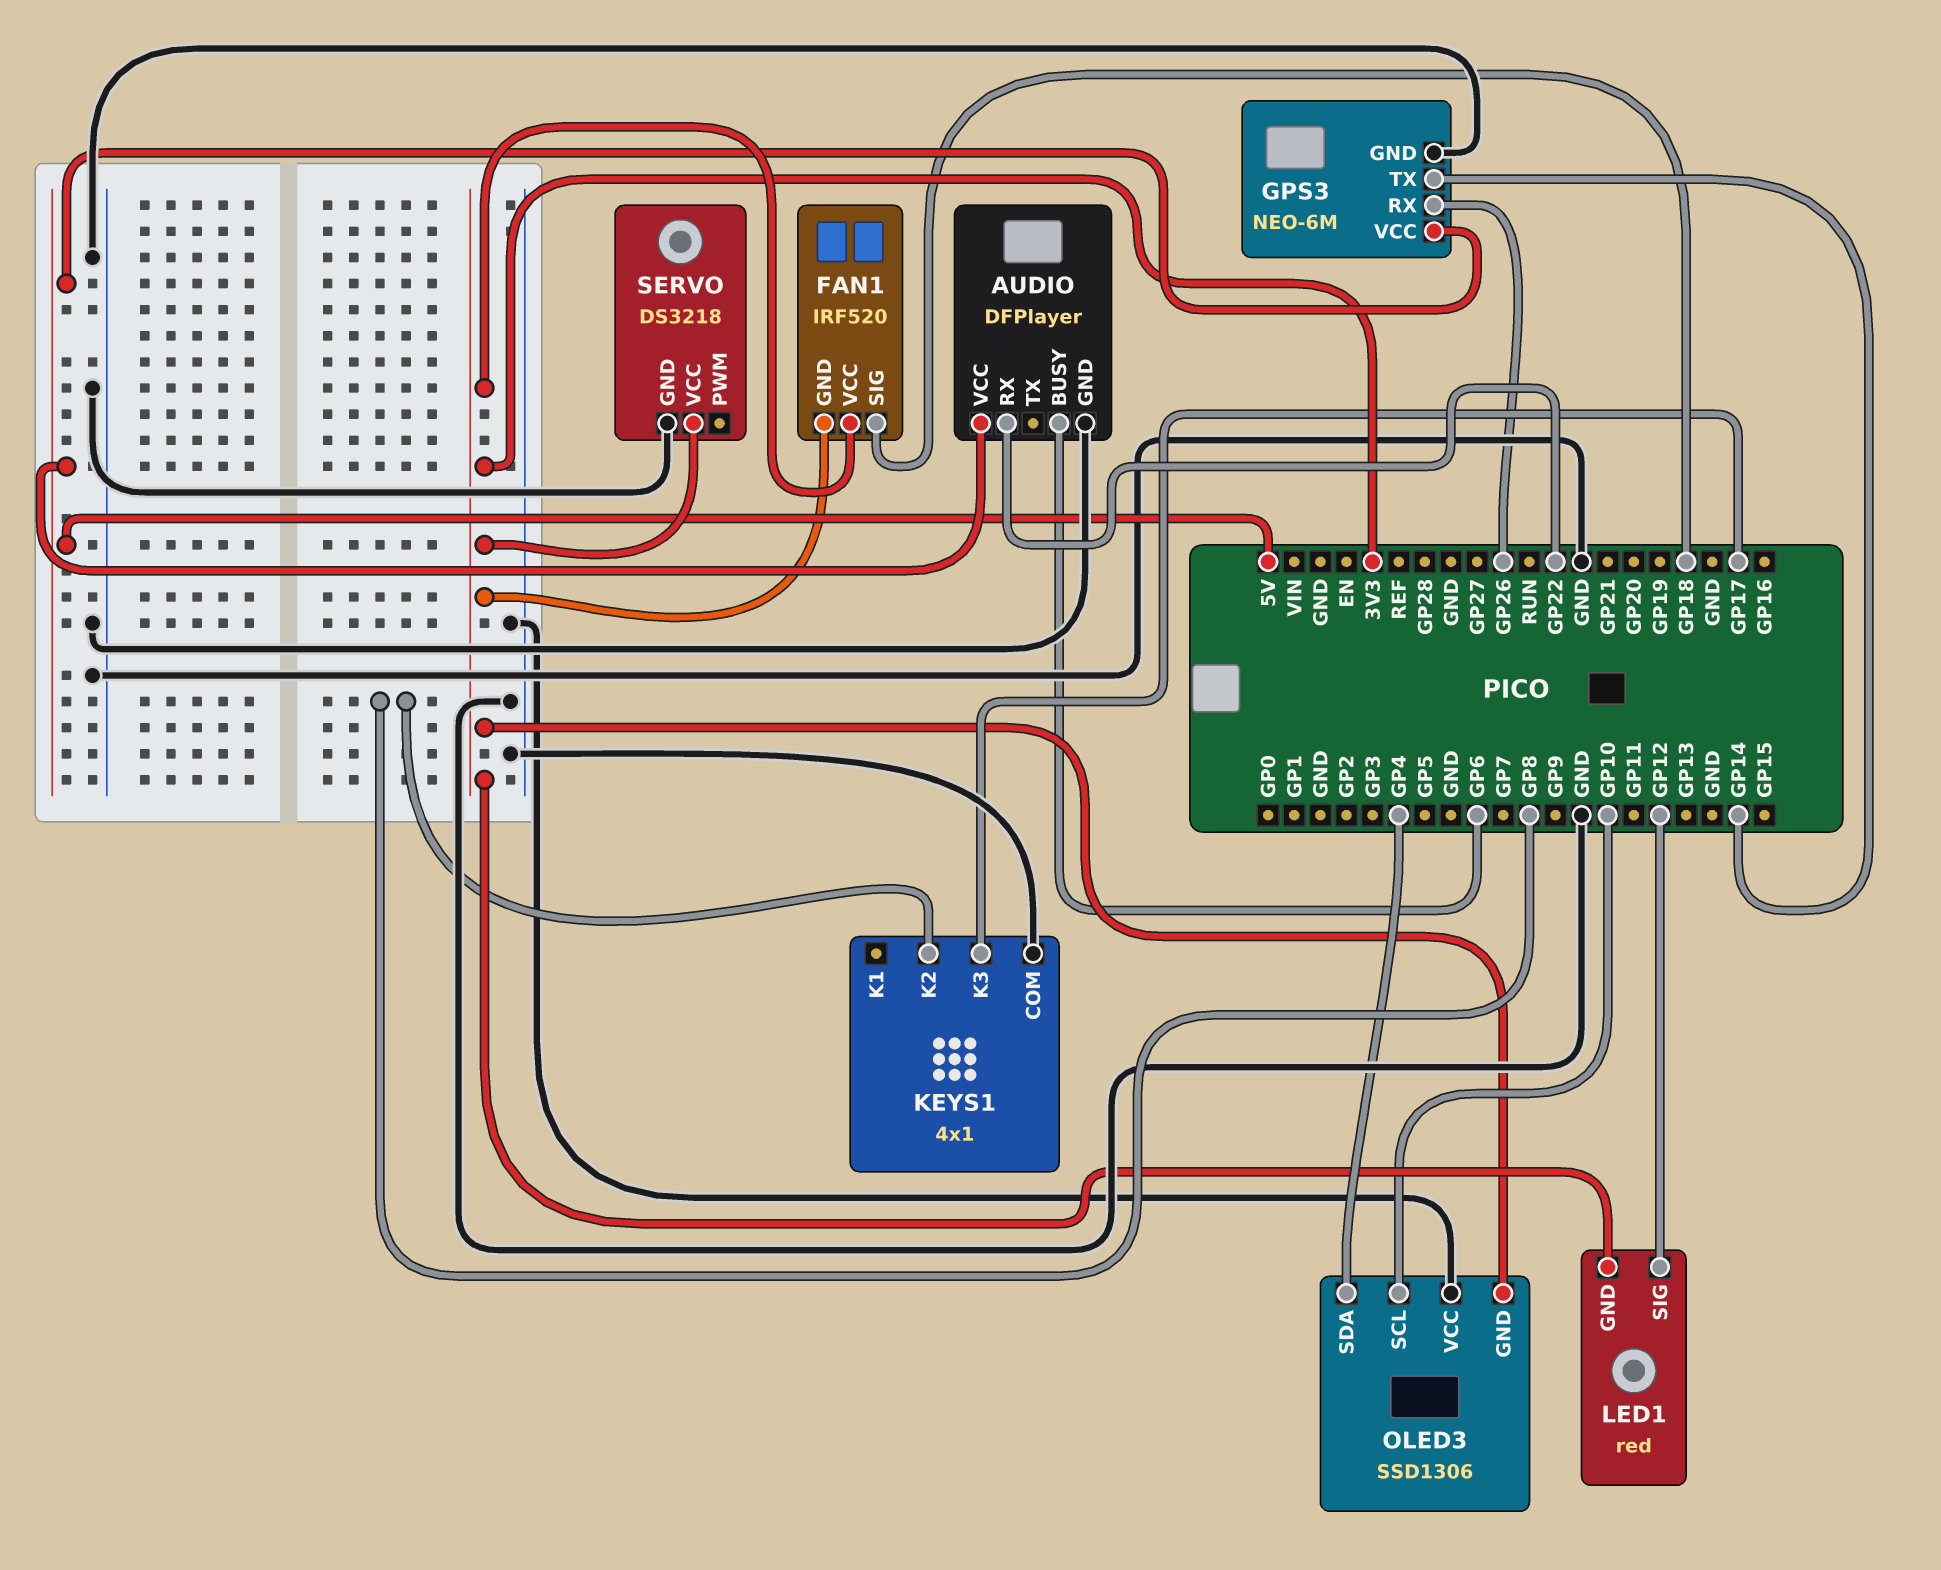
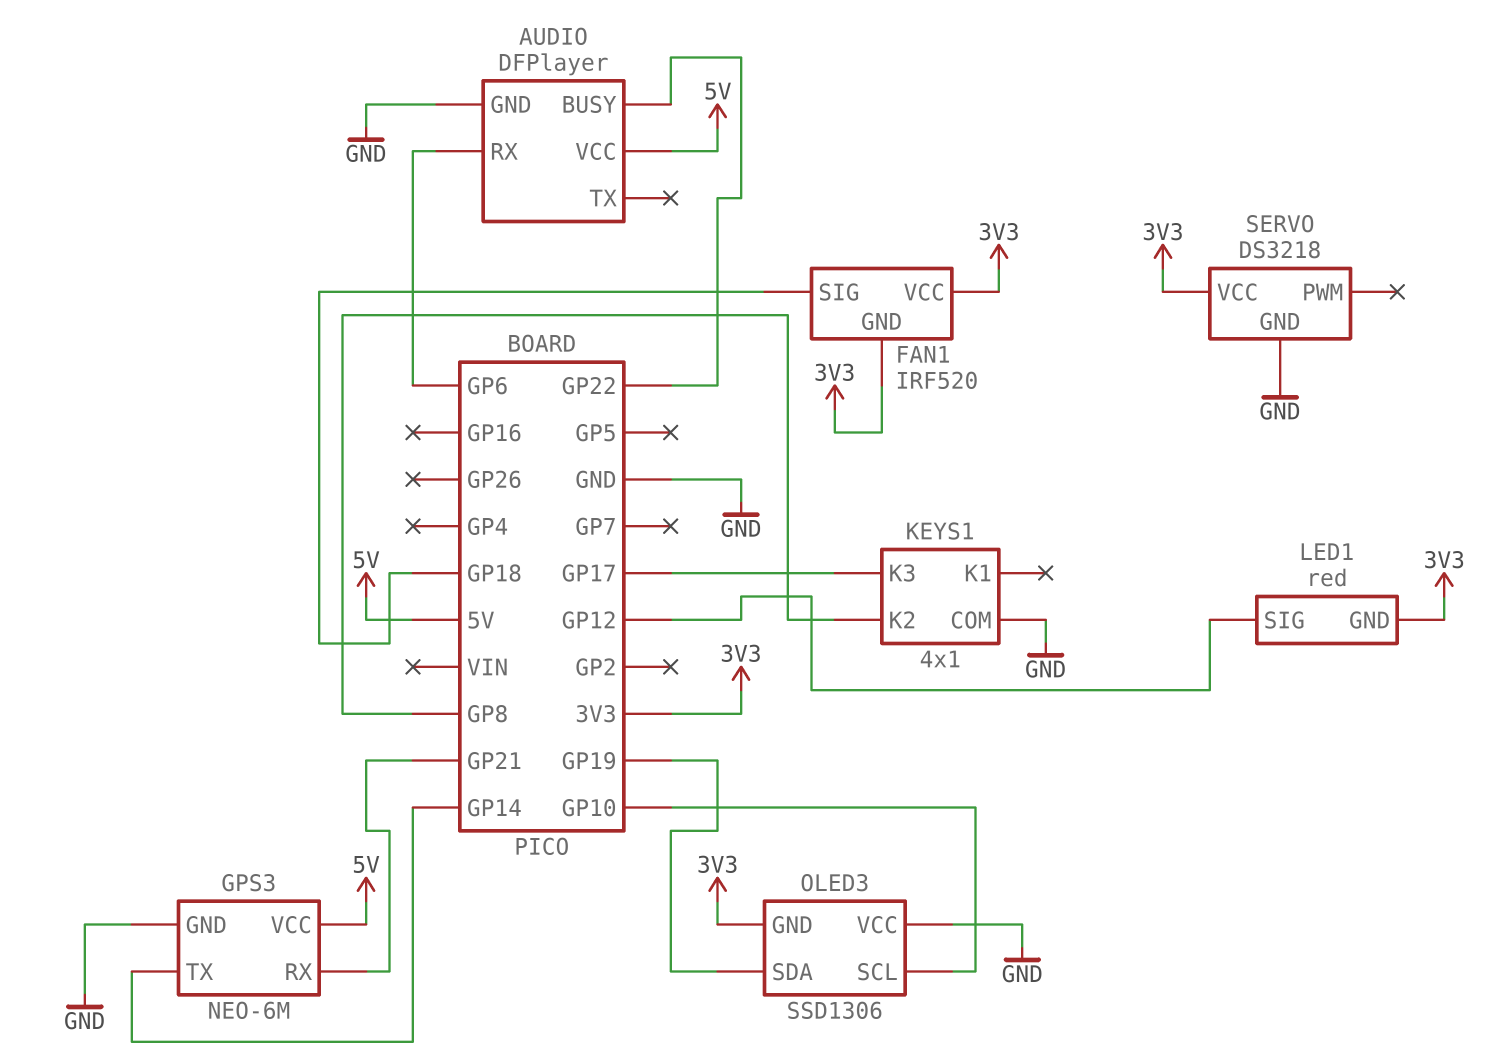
AUDIO pin BUSY: GP6 -> GP22
AUDIO pin RX: GP22 -> GP6
GPS3 pin RX: GP26 -> GP21
OLED3 pin SDA: GP4 -> GP19

